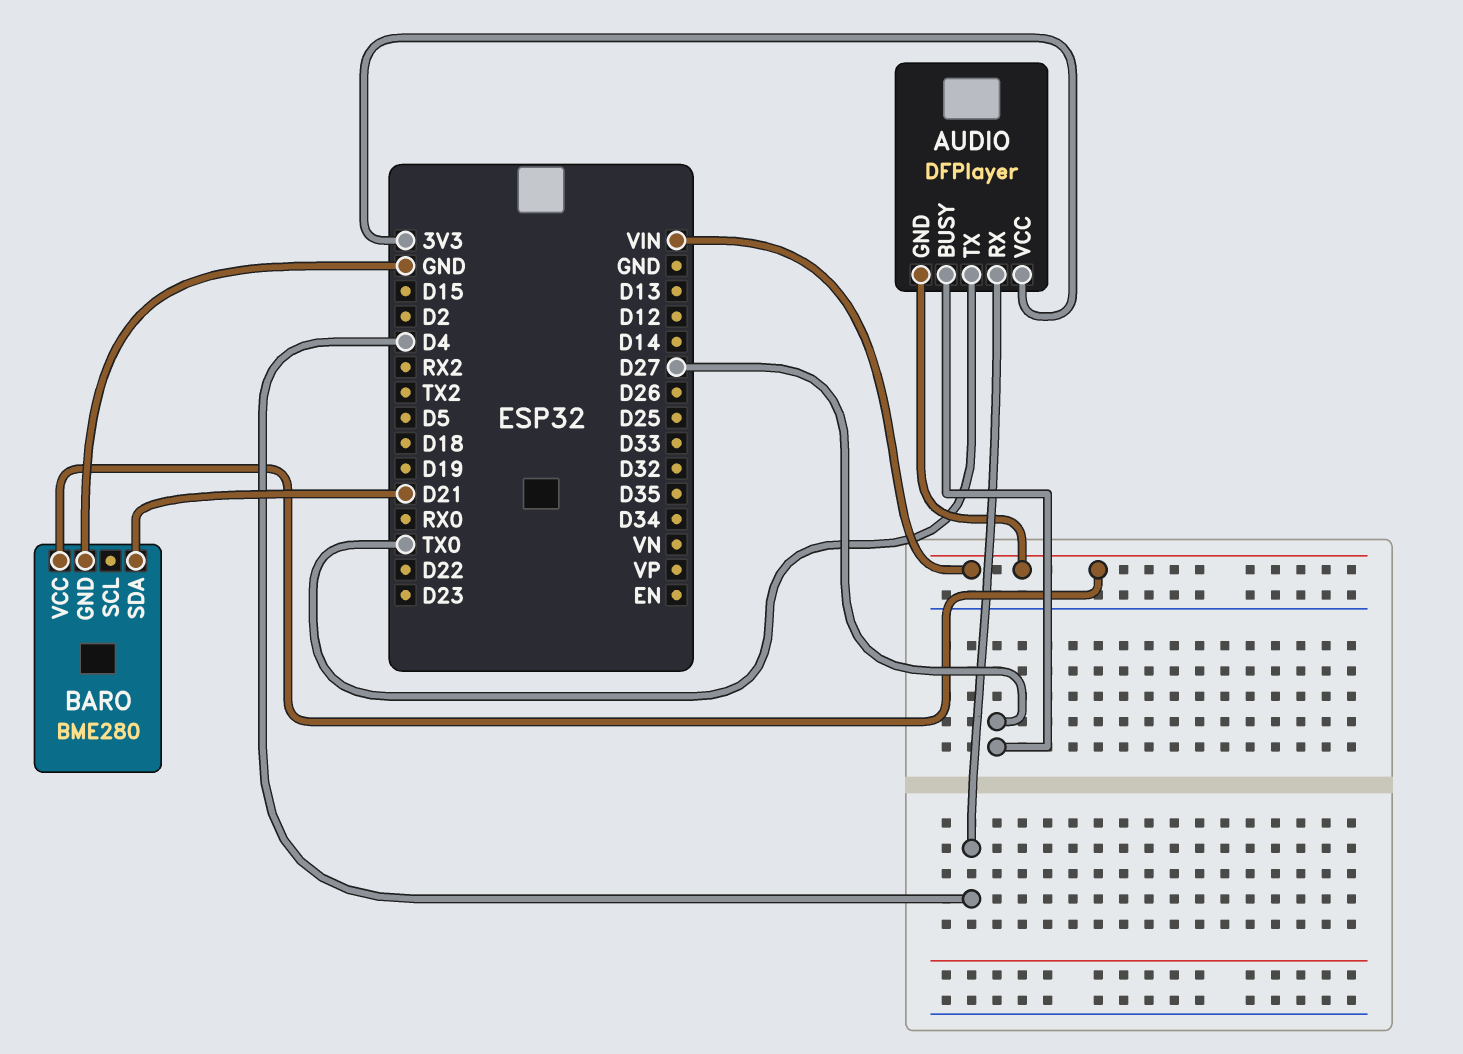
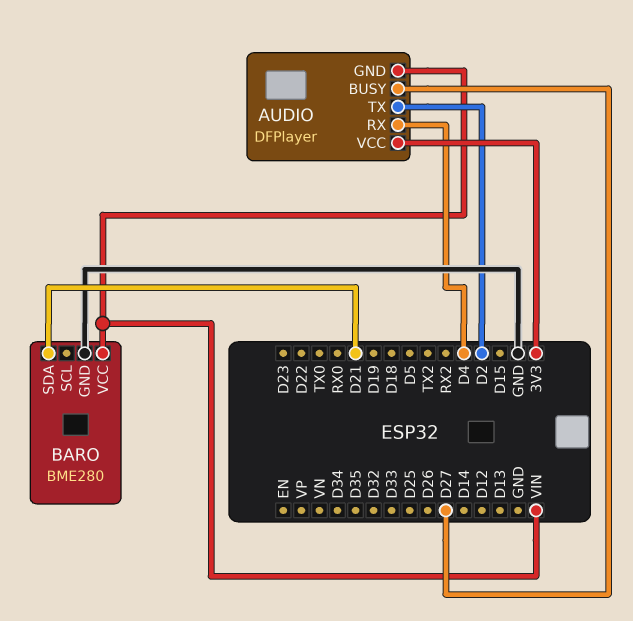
AUDIO pin TX: TX0 -> D2

